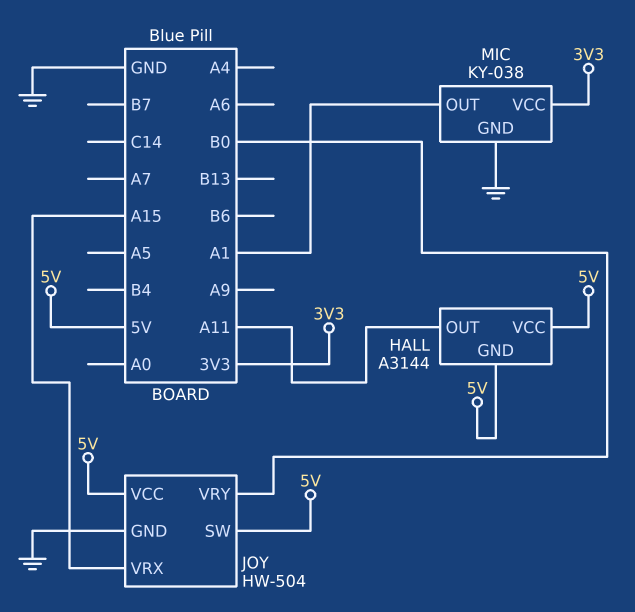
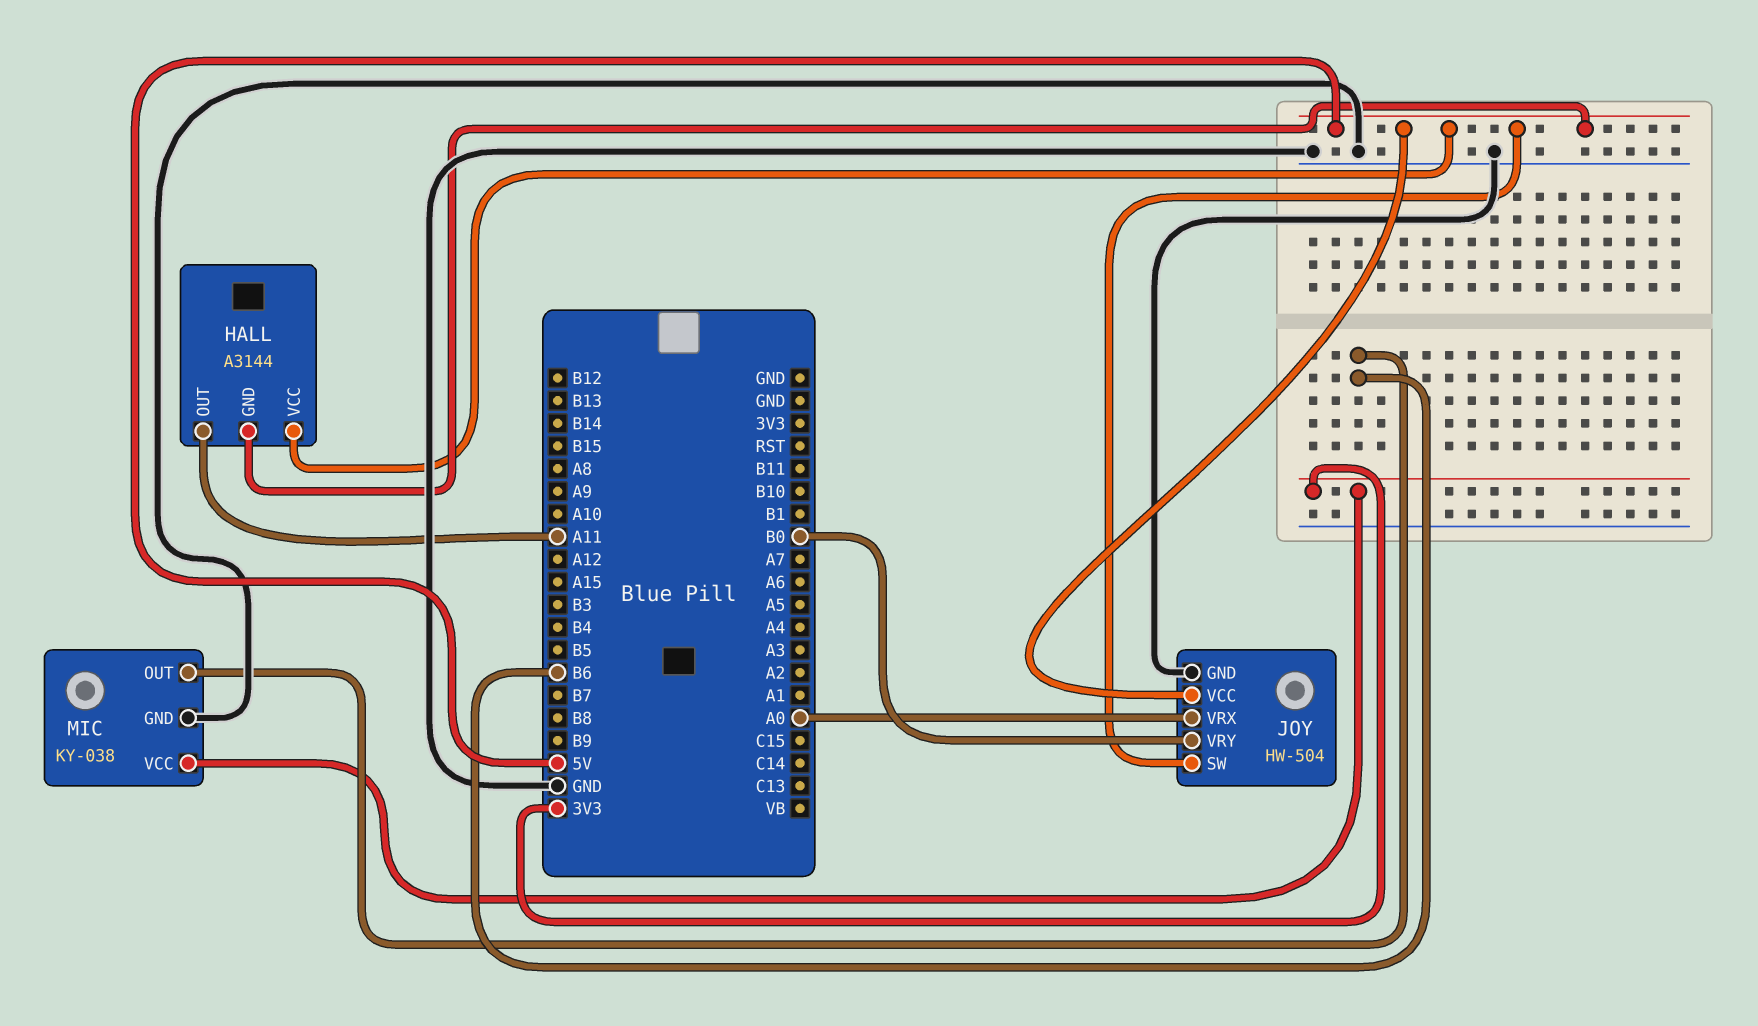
JOY pin VRX: A15 -> A0
MIC pin OUT: A1 -> B6

